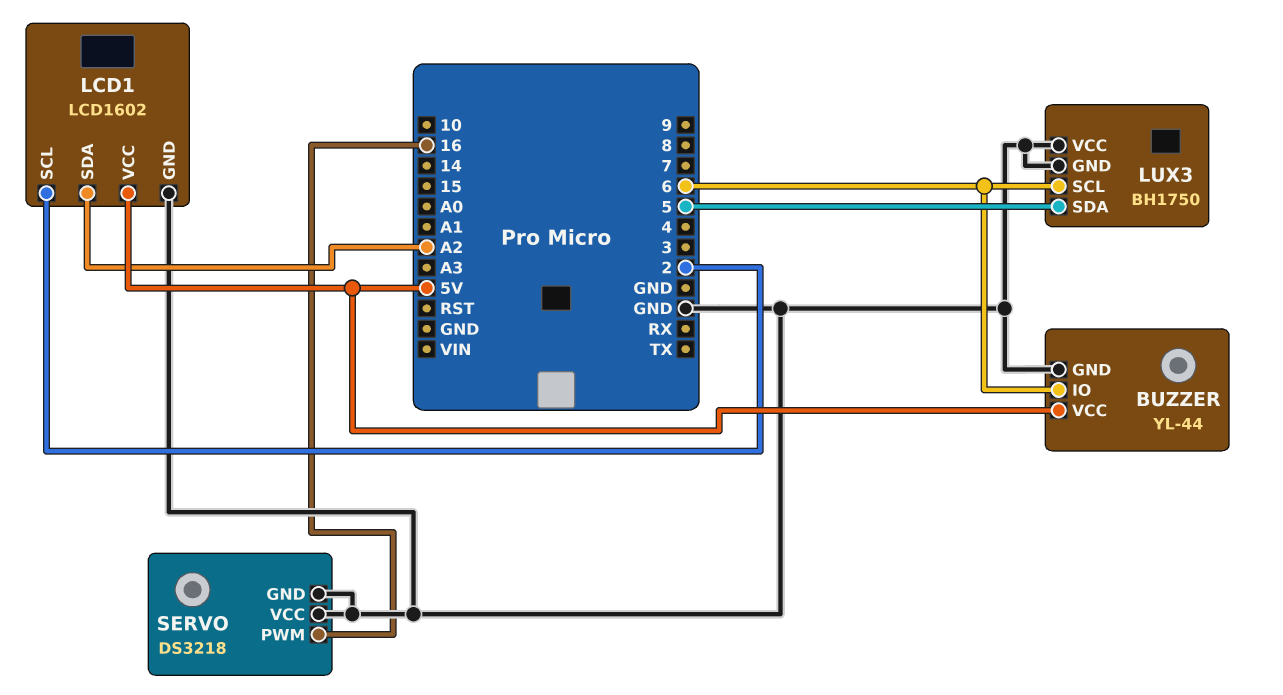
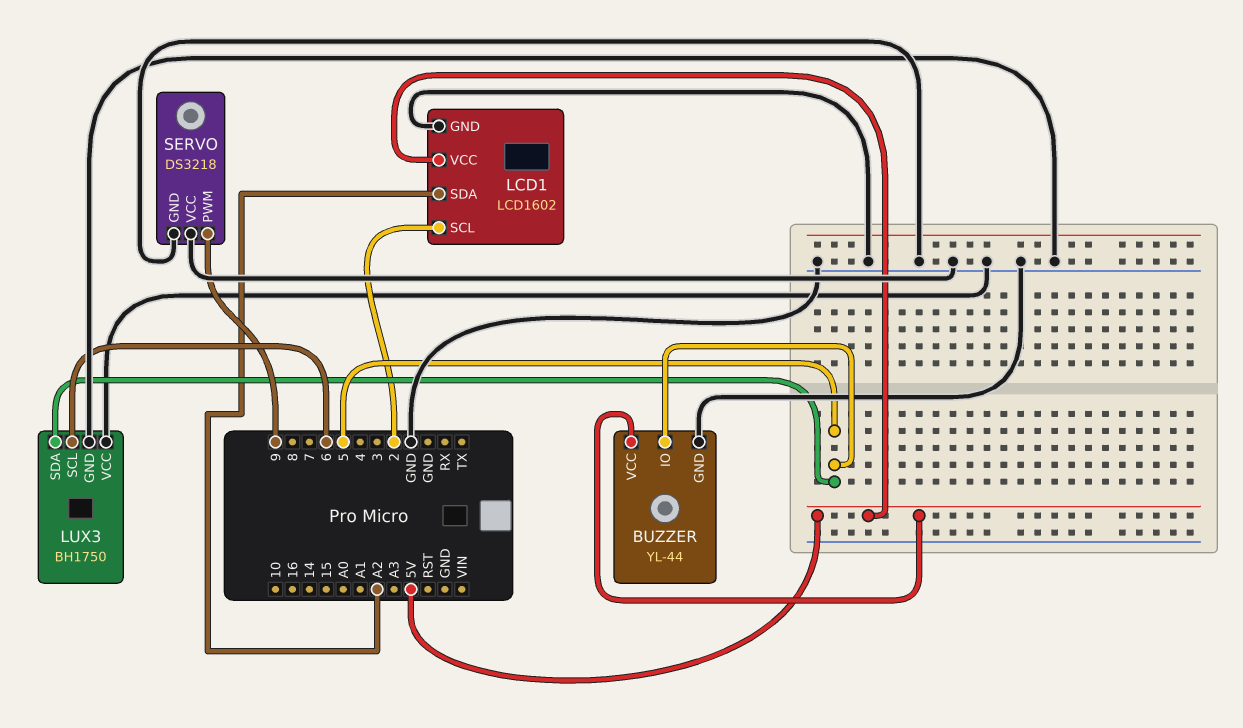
BUZZER pin IO: 6 -> 5
SERVO pin PWM: 16 -> 9

